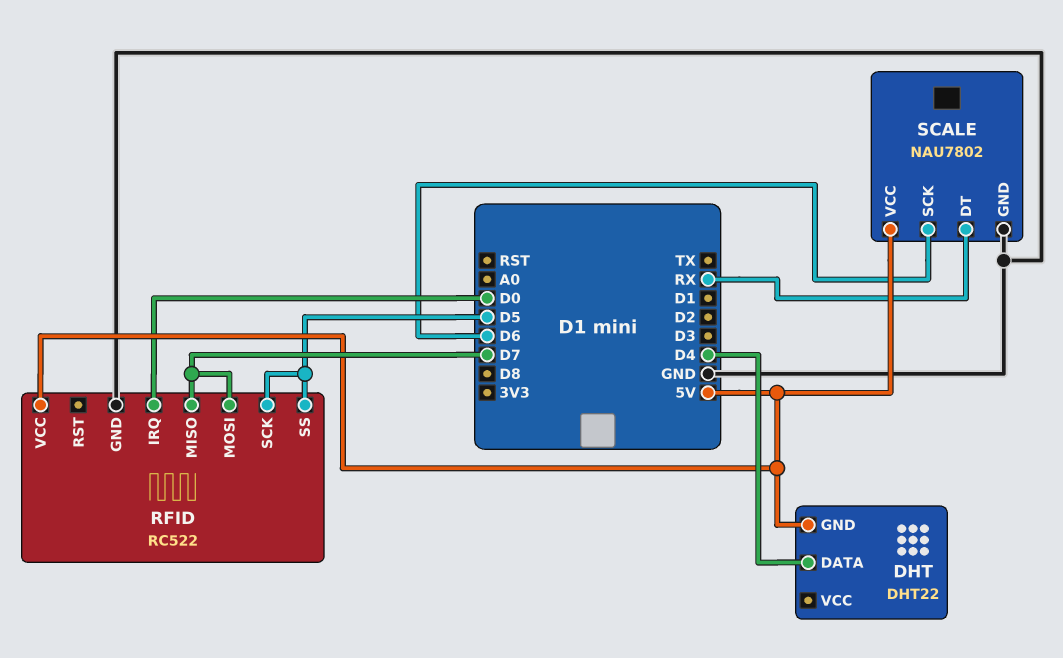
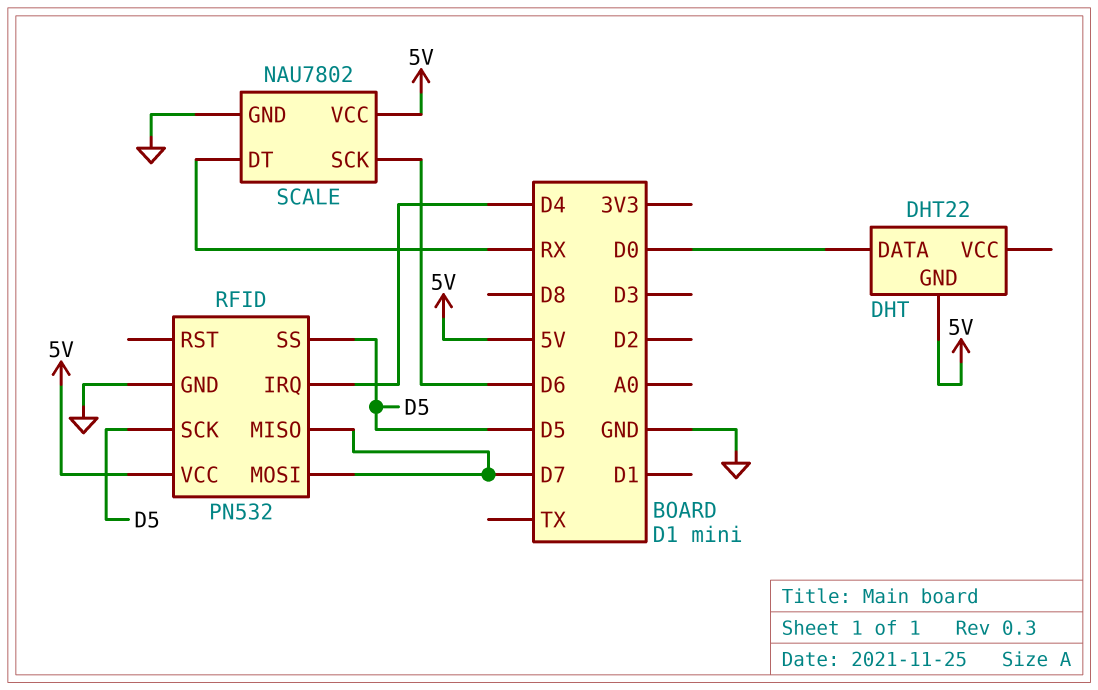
DHT pin DATA: D4 -> D0
RFID: RC522 -> PN532
RFID pin IRQ: D0 -> D4

